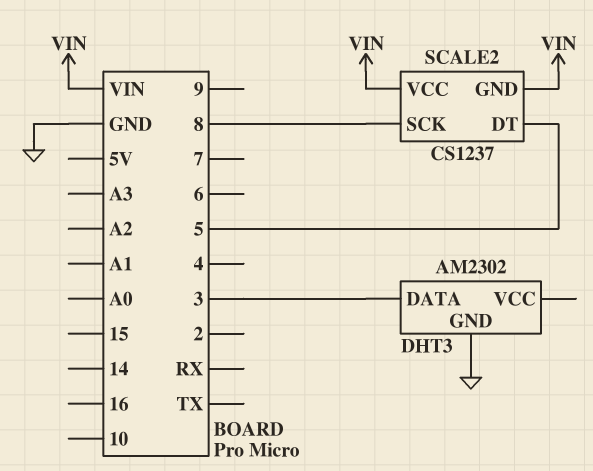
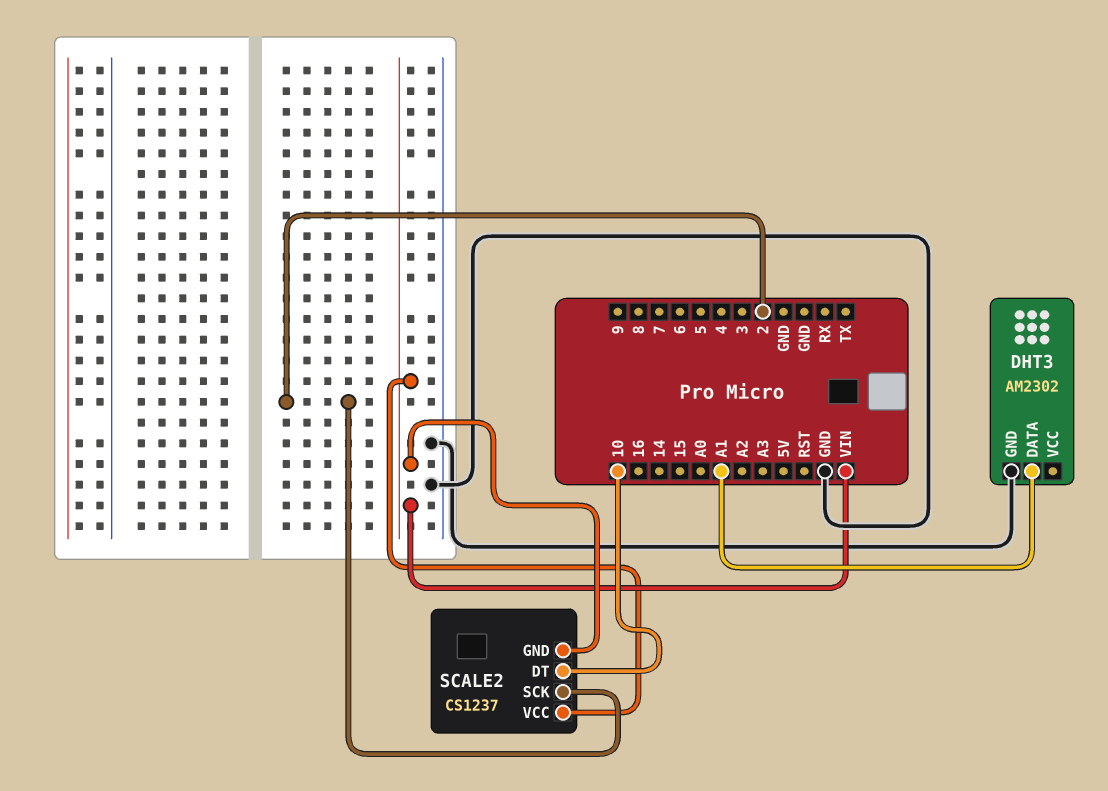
DHT3 pin DATA: 3 -> A1
SCALE2 pin DT: 5 -> 10
SCALE2 pin SCK: 8 -> 2

